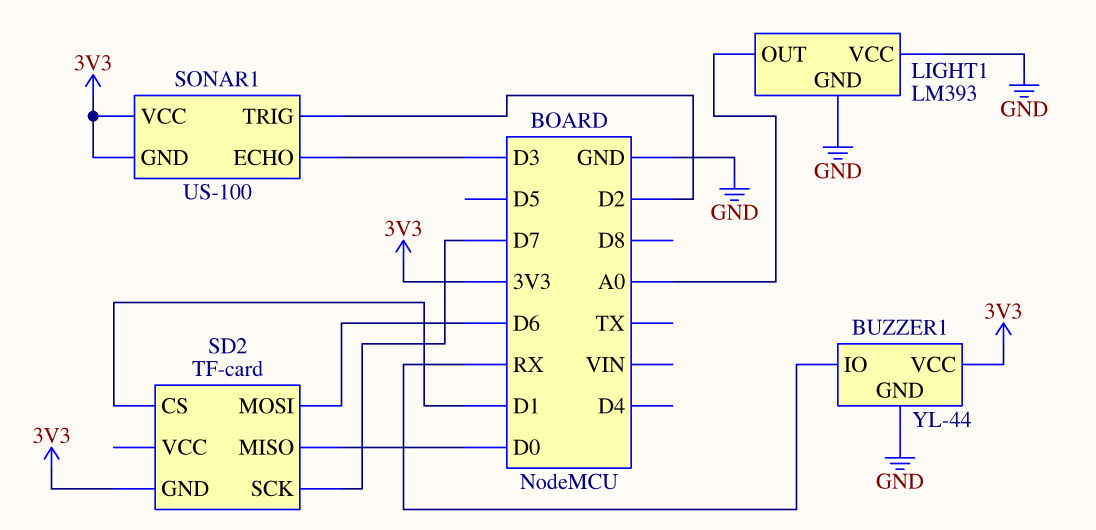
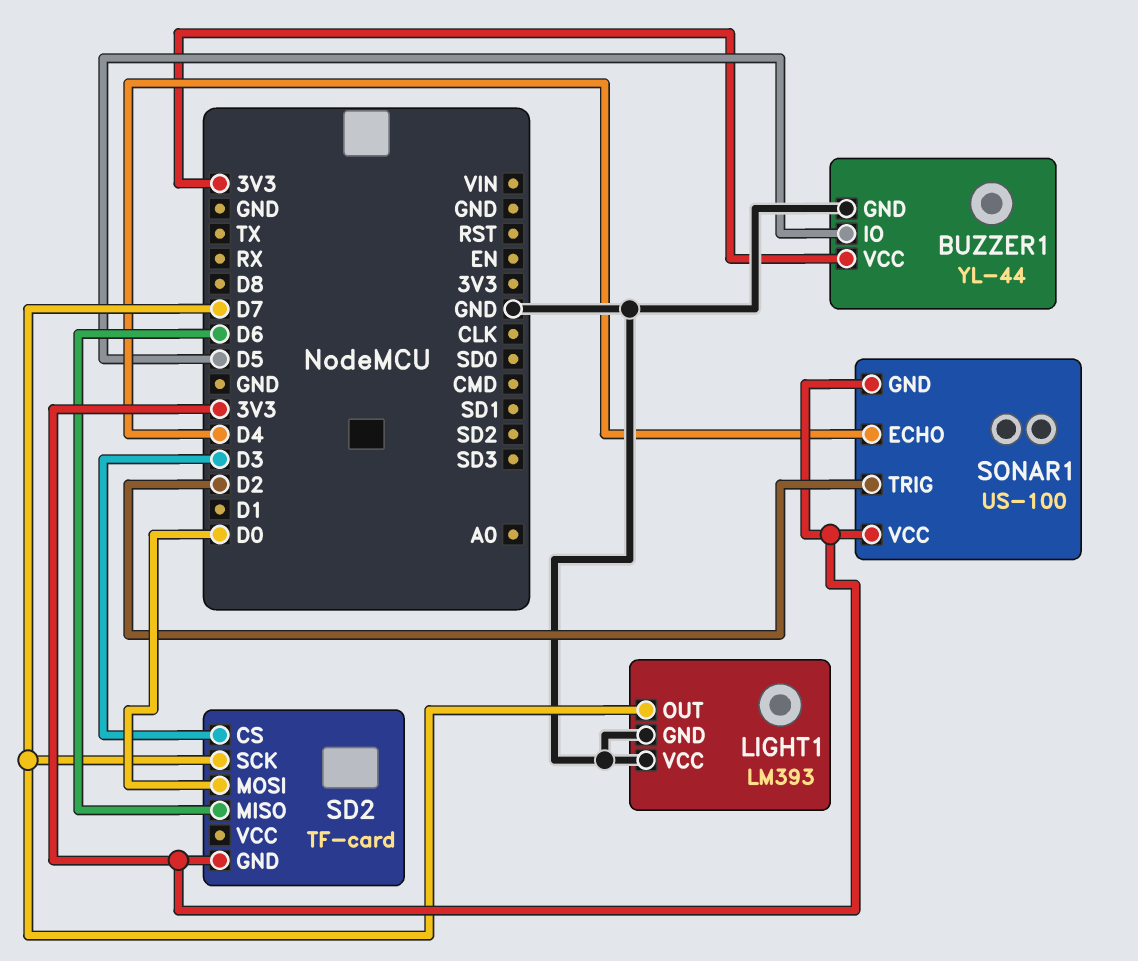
BUZZER1 pin IO: RX -> D5
LIGHT1 pin OUT: A0 -> D7
SD2 pin CS: D1 -> D3
SD2 pin MISO: D0 -> D6
SD2 pin MOSI: D6 -> D0
SONAR1 pin ECHO: D3 -> D4

